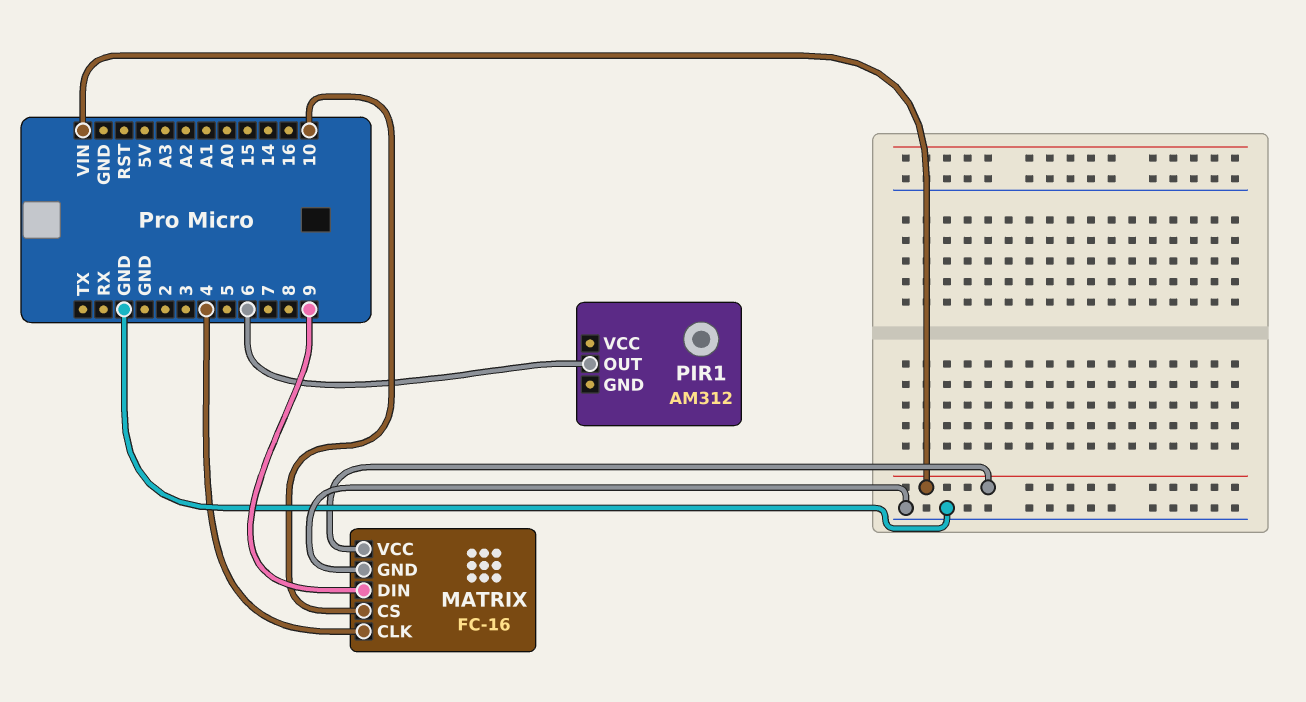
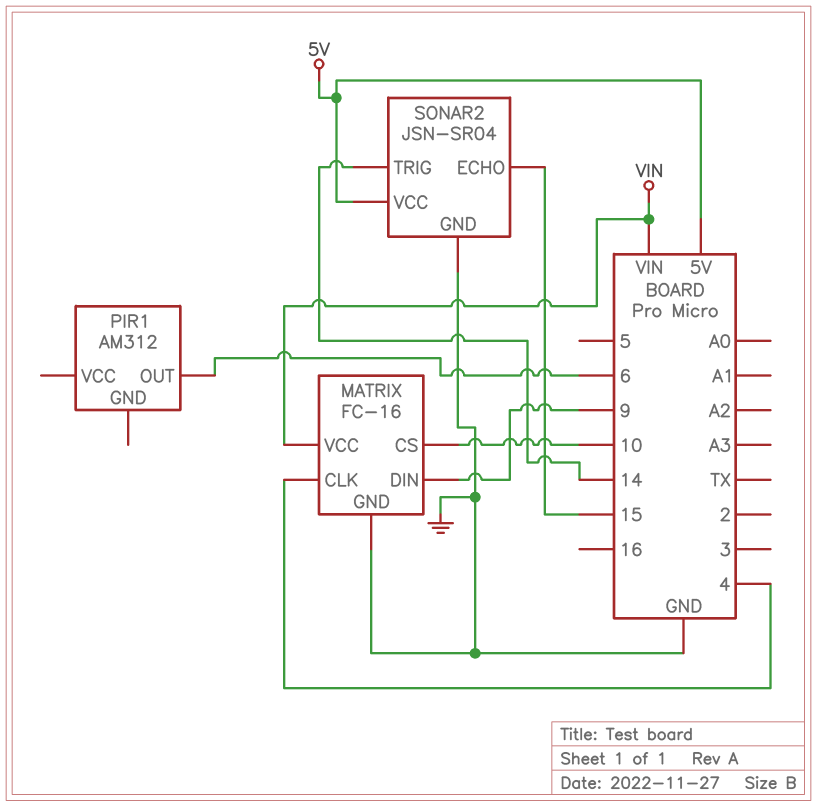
SONAR2: none -> JSN-SR04
SONAR2 pin ECHO: none -> 15
SONAR2 pin GND: none -> GND
SONAR2 pin TRIG: none -> 14
SONAR2 pin VCC: none -> 5V

